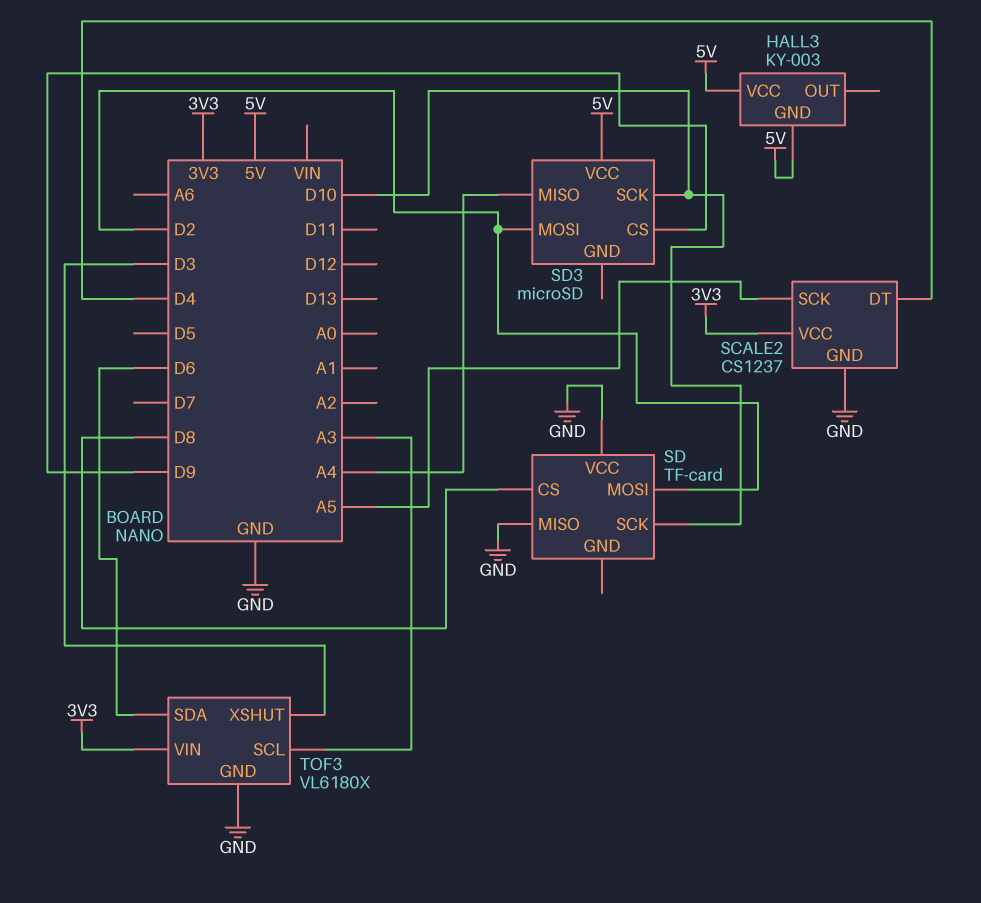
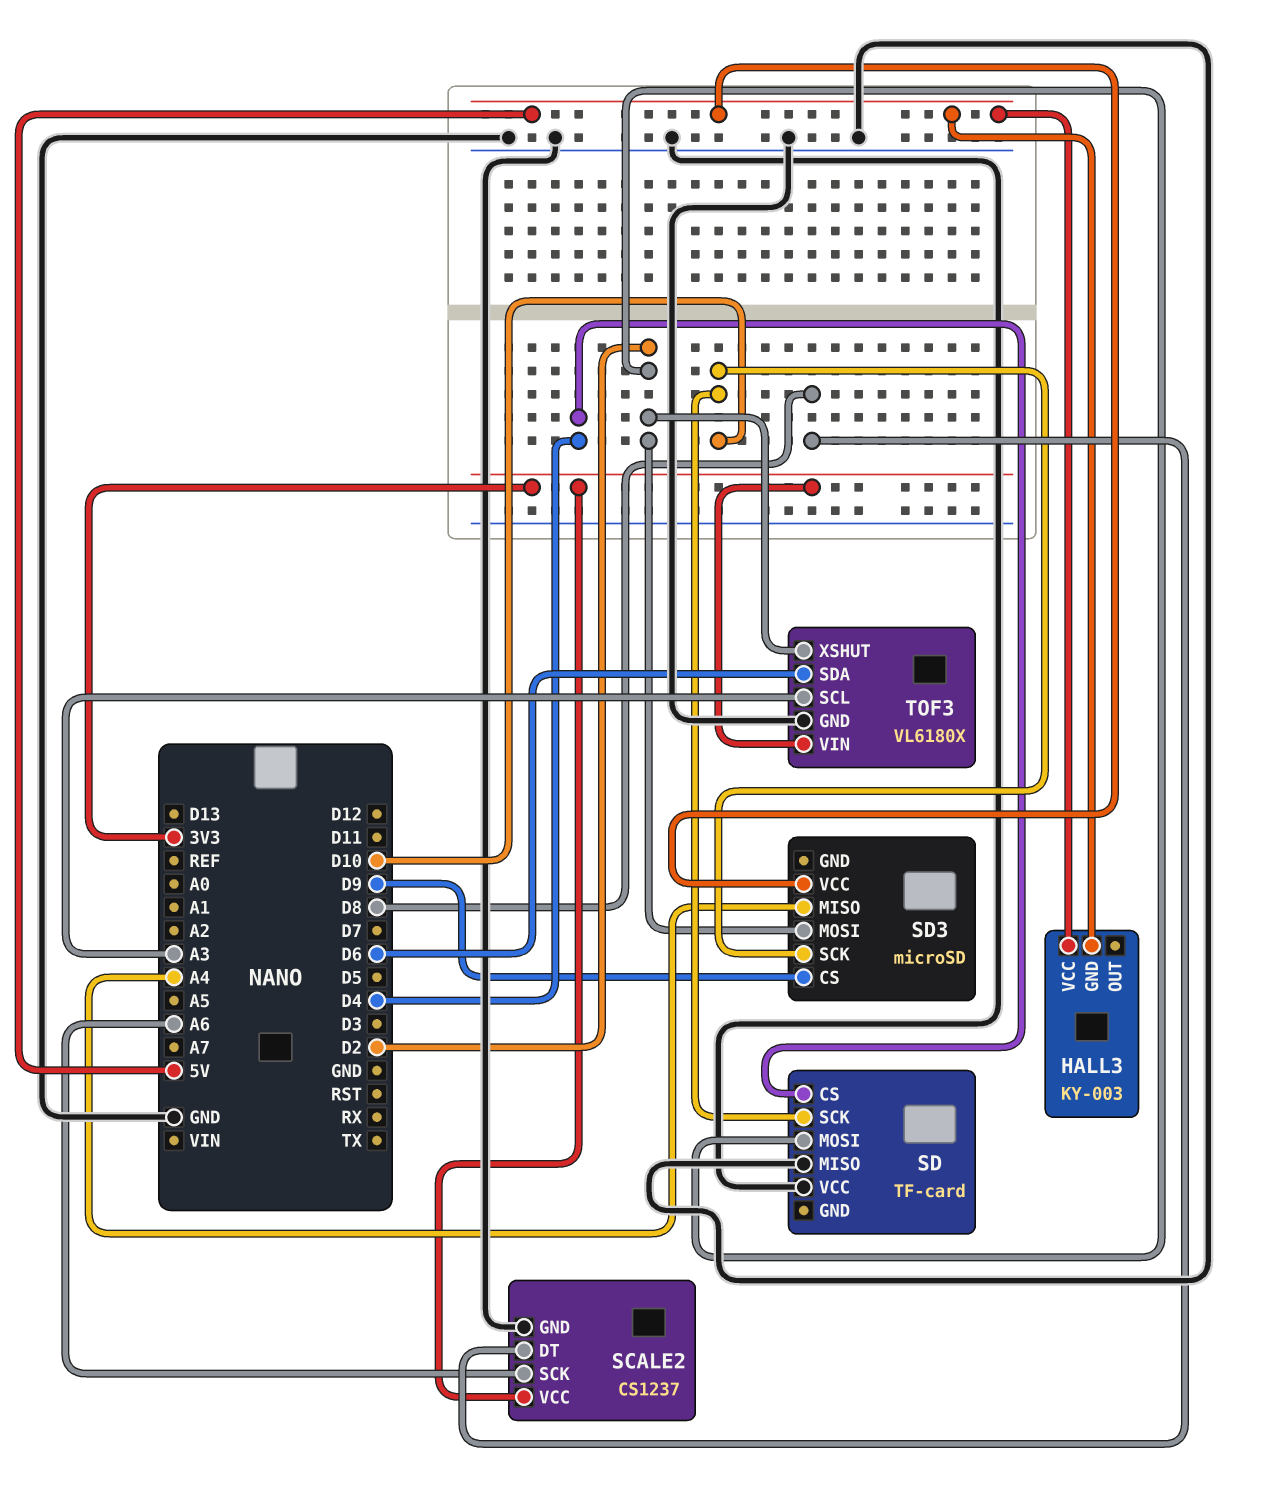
SCALE2 pin DT: D4 -> D8
SCALE2 pin SCK: A5 -> A6
SD pin CS: D8 -> D4
TOF3 pin XSHUT: D3 -> D2

